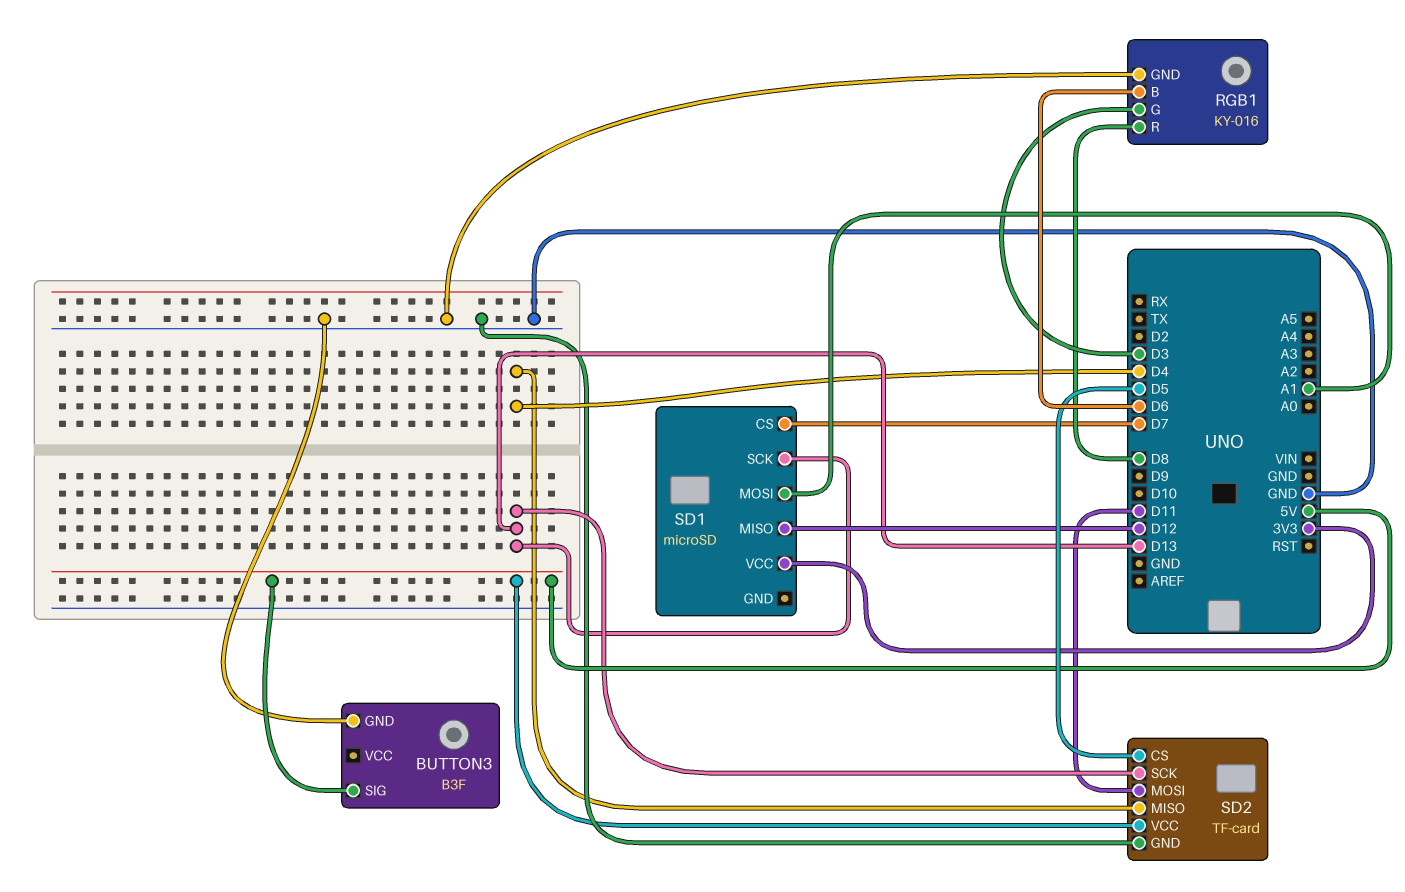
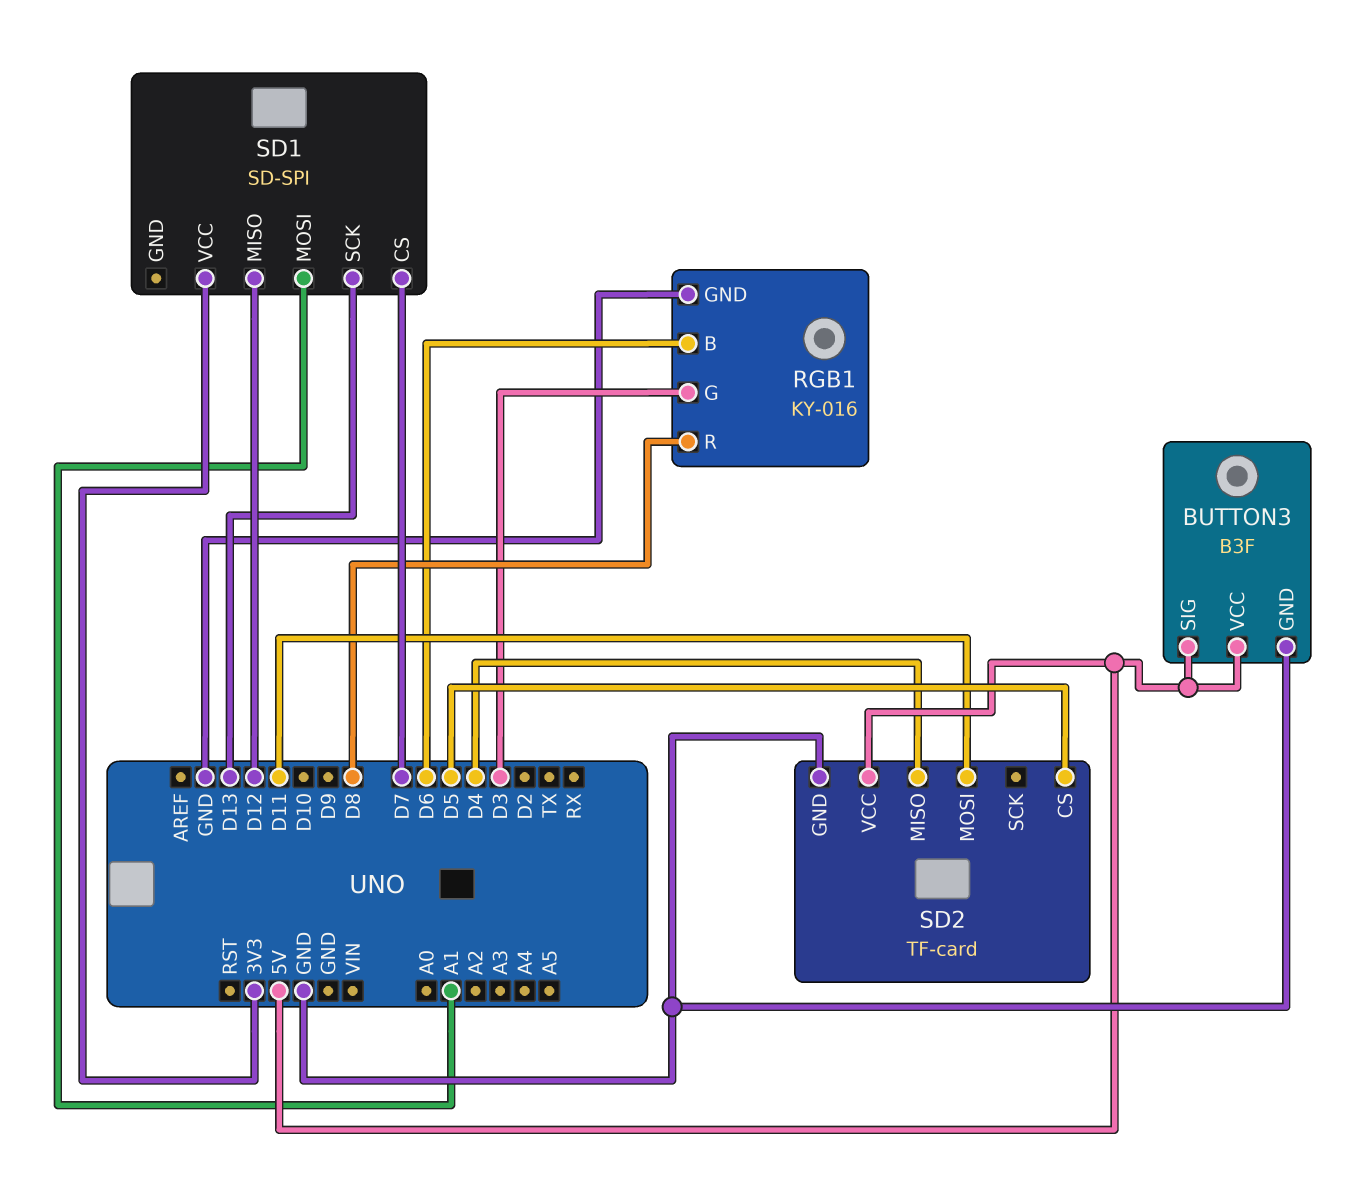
BUTTON3 pin VCC: none -> 5V
SD1: microSD -> SD-SPI
SD2 pin SCK: D13 -> none

